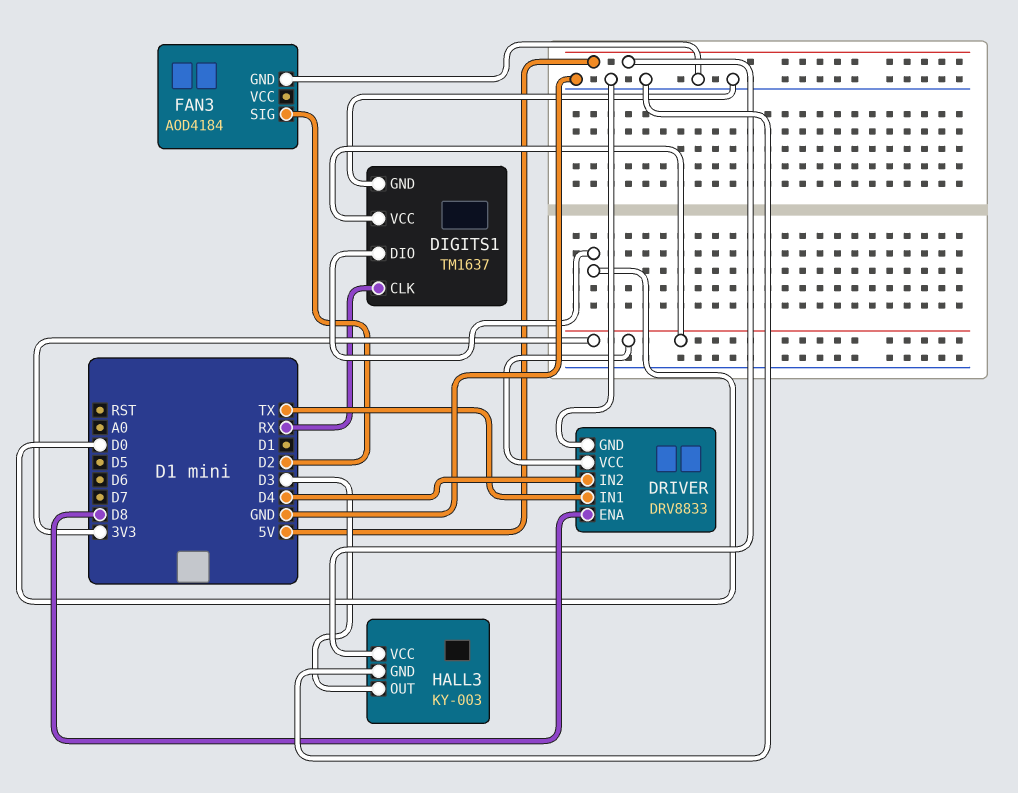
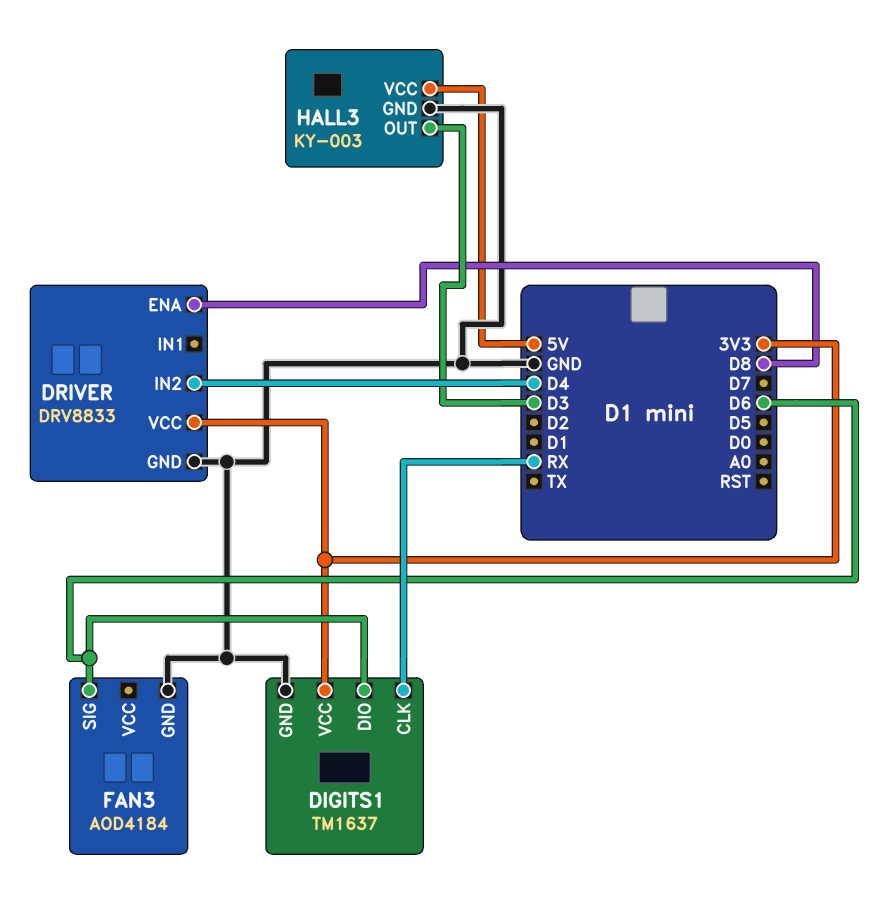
DIGITS1 pin DIO: D0 -> D6
DRIVER pin IN1: TX -> none
FAN3 pin SIG: D2 -> D6

